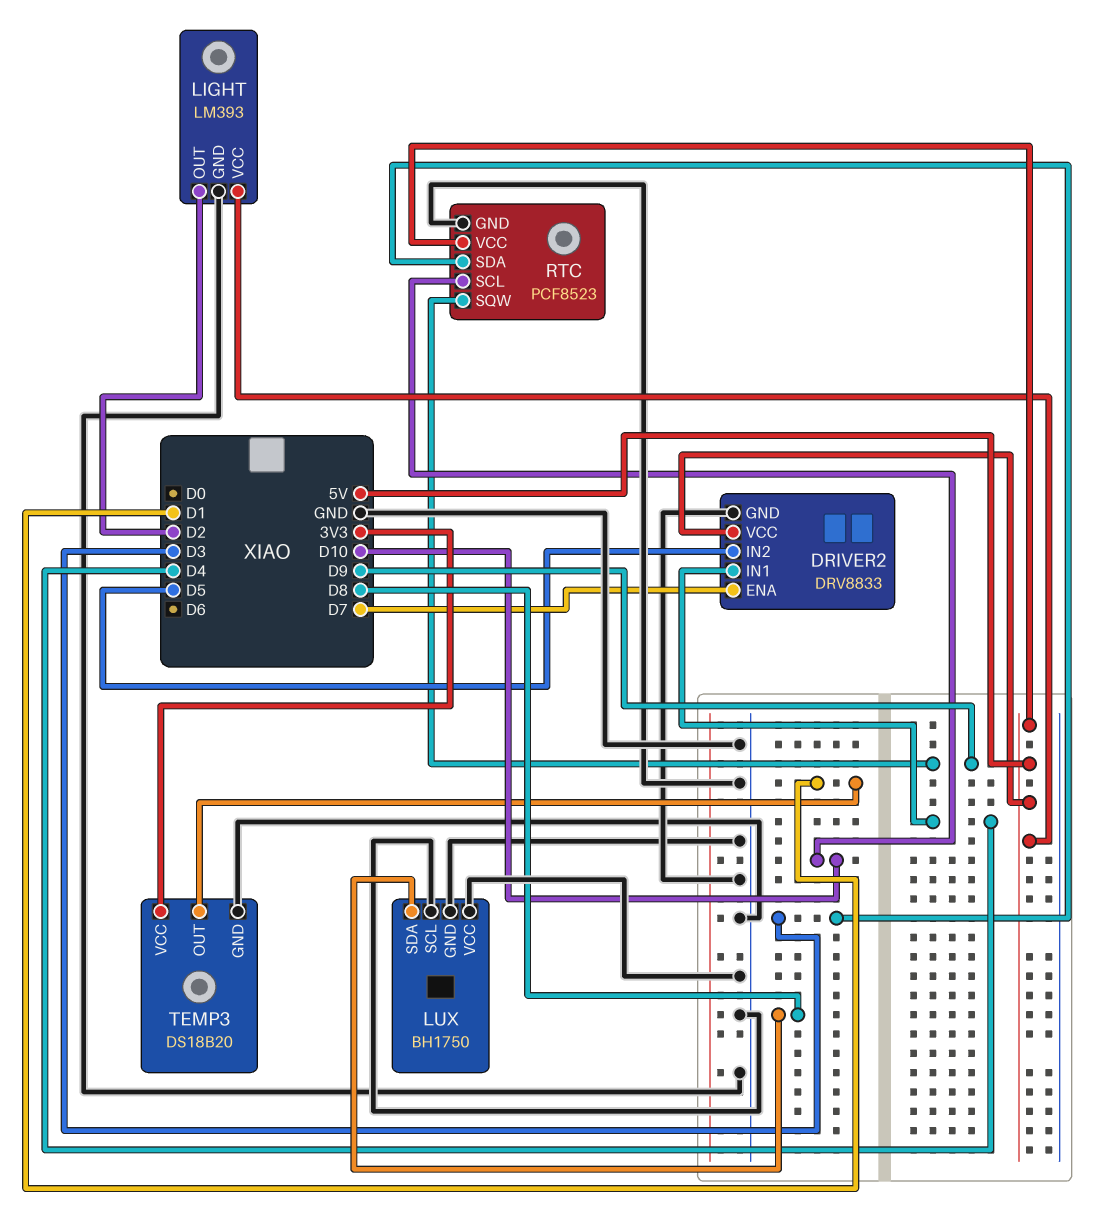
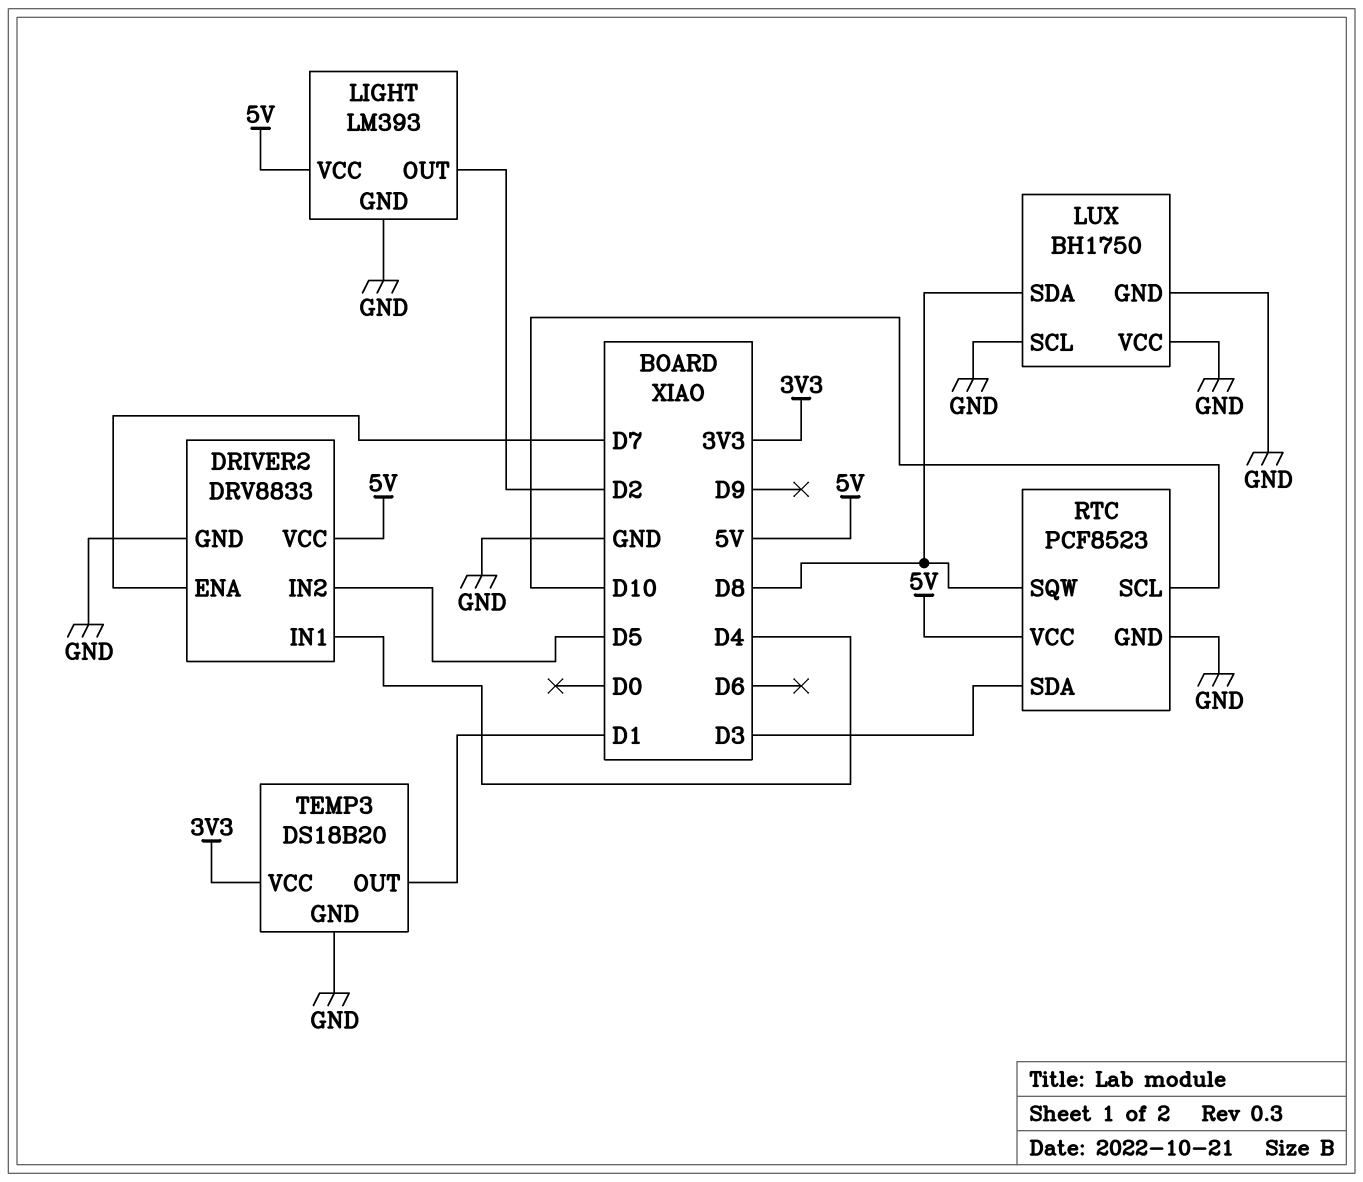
RTC pin SQW: D9 -> D8

